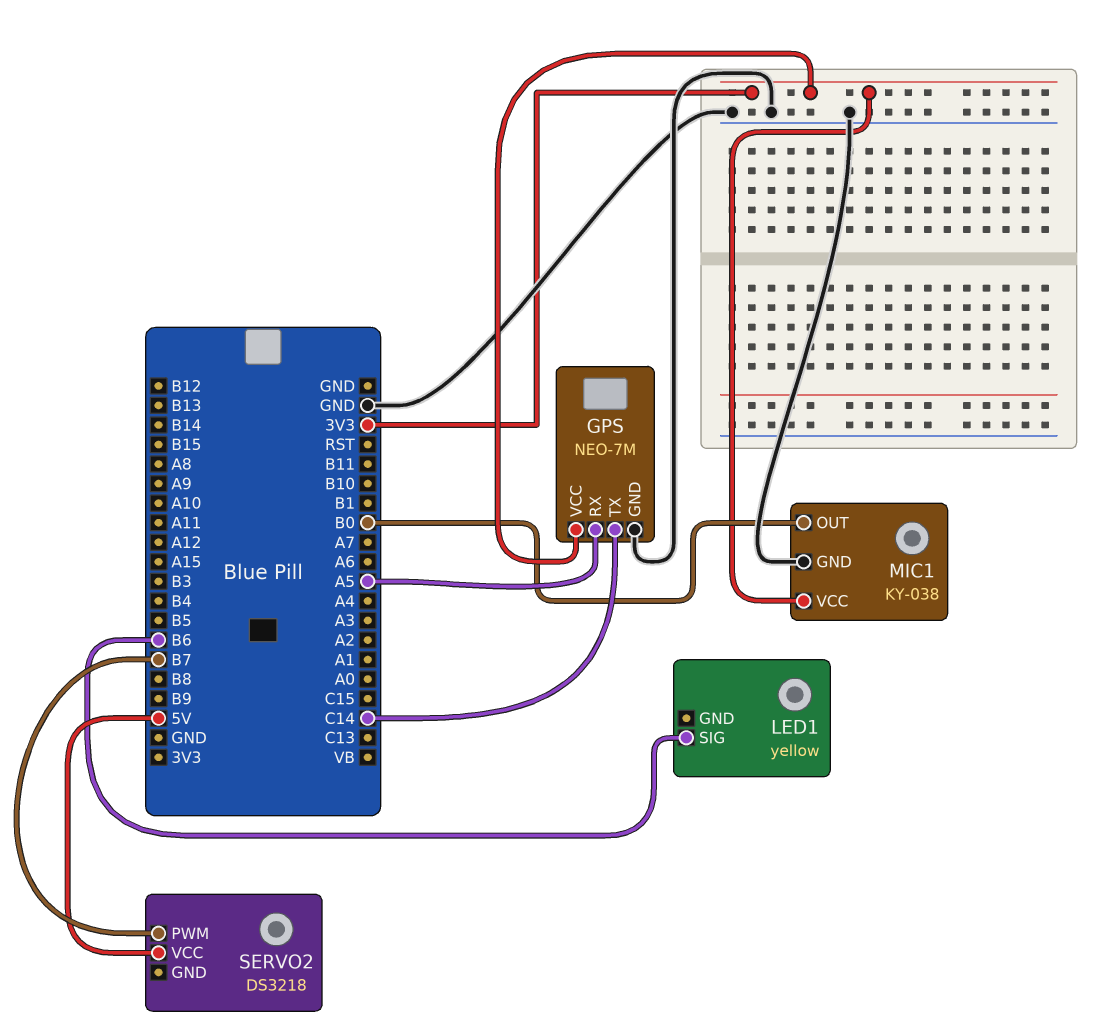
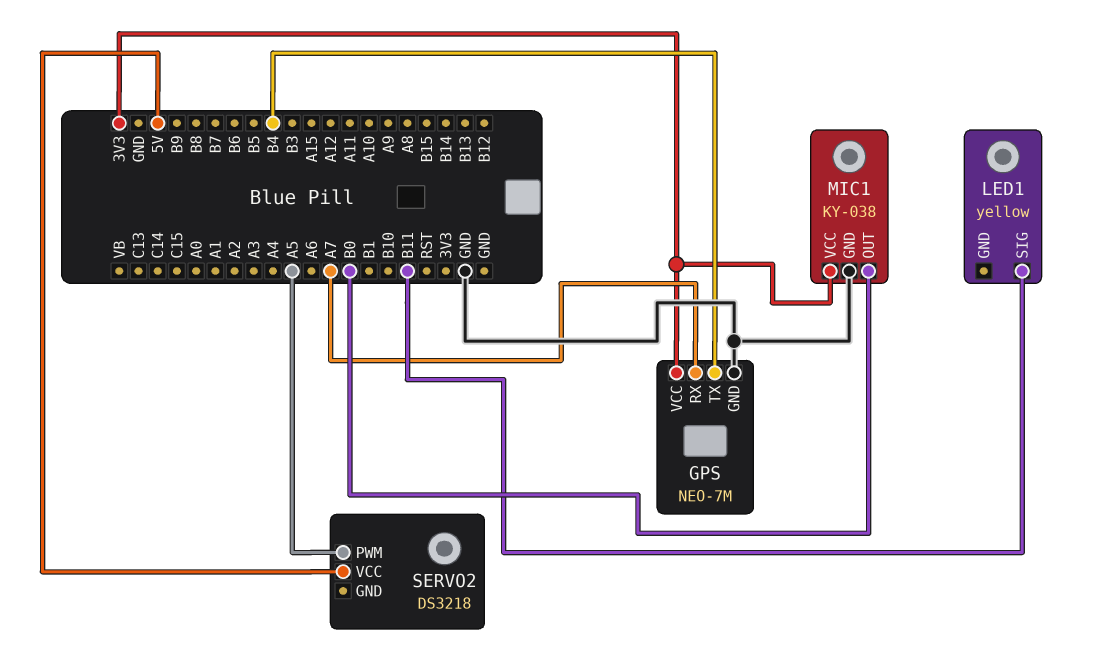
GPS pin RX: A5 -> A7
GPS pin TX: C14 -> B4
LED1 pin SIG: B6 -> B11
SERVO2 pin PWM: B7 -> A5

